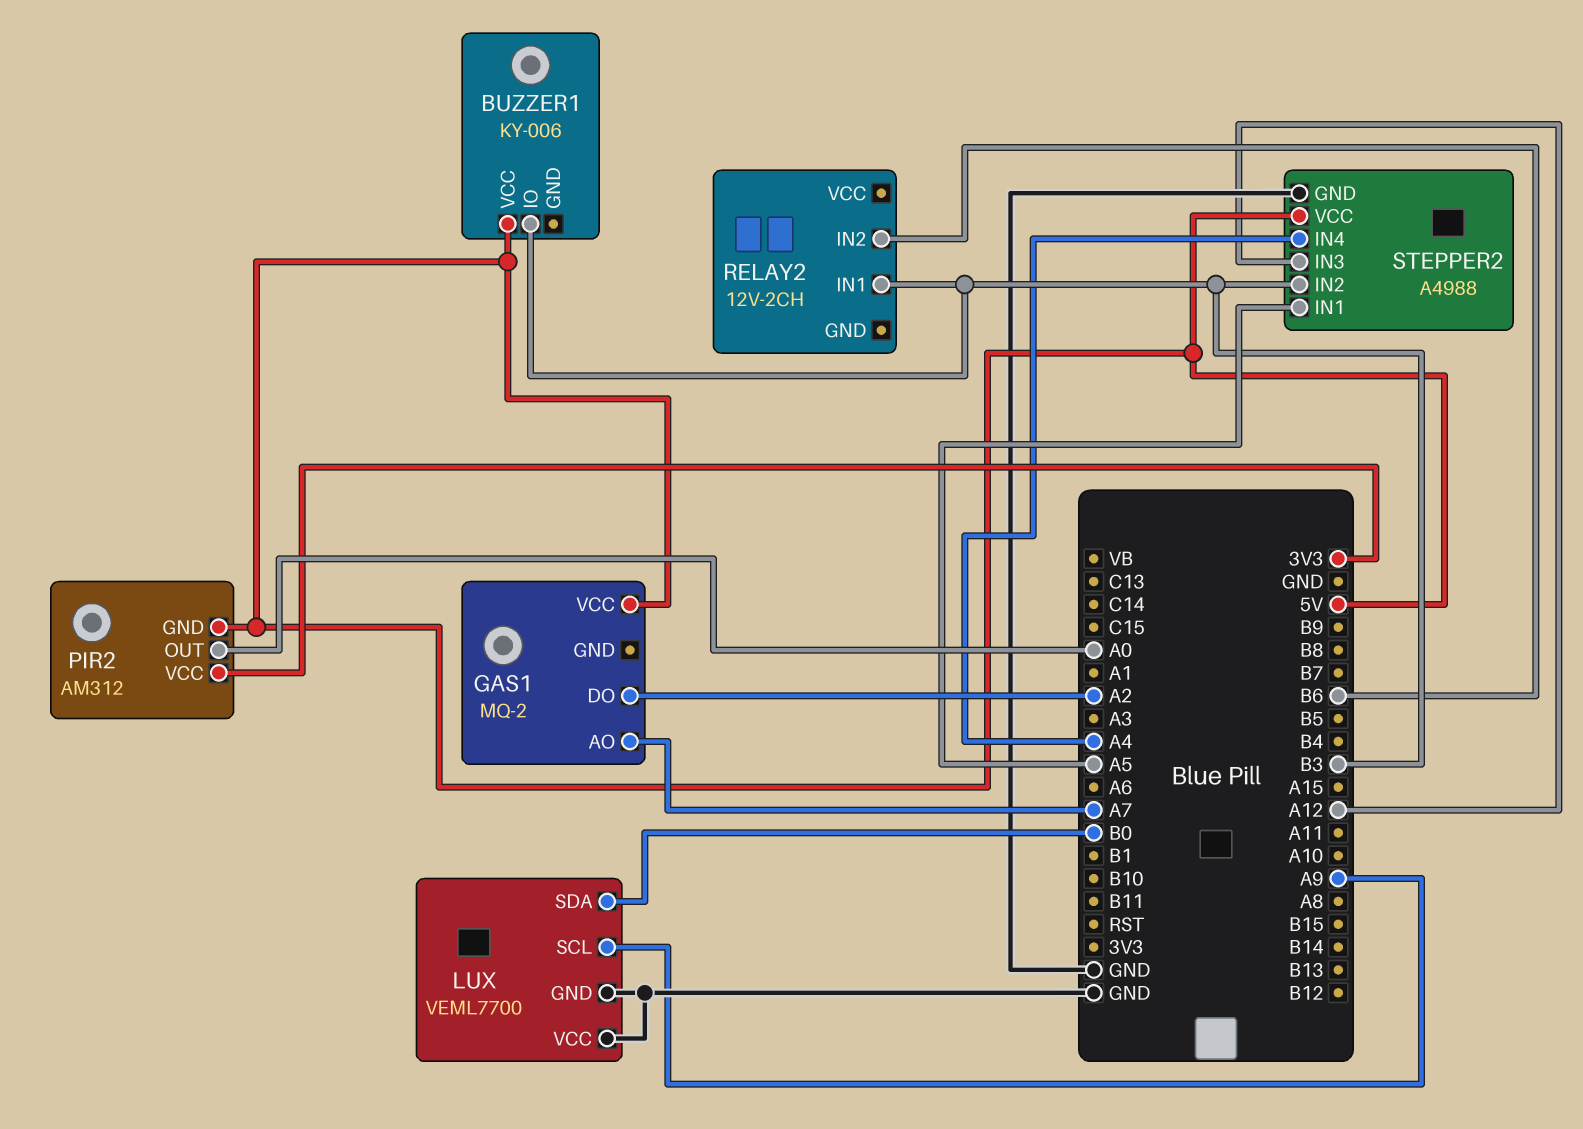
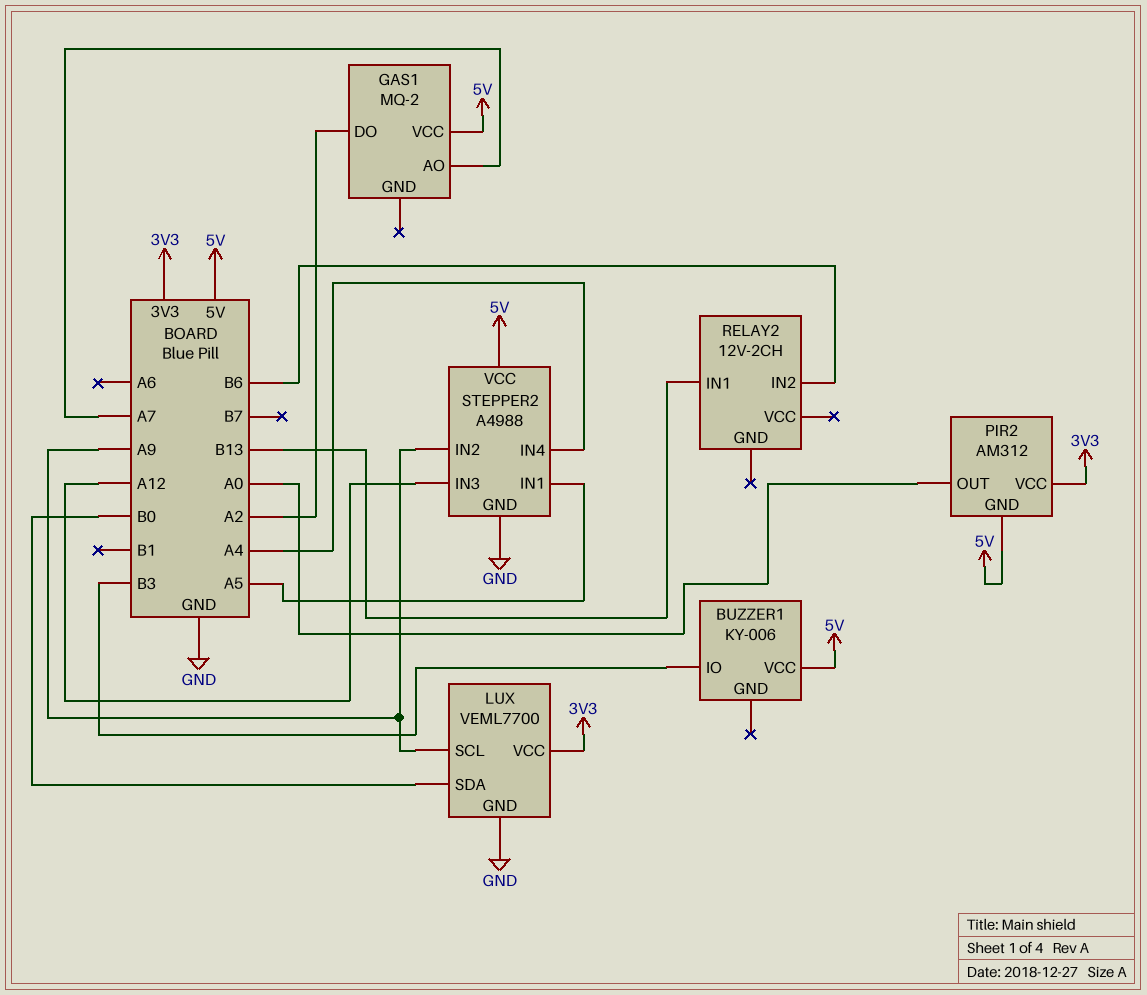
LUX pin VCC: GND -> 3V3
RELAY2 pin IN1: B3 -> B13
STEPPER2 pin IN2: B3 -> A9

